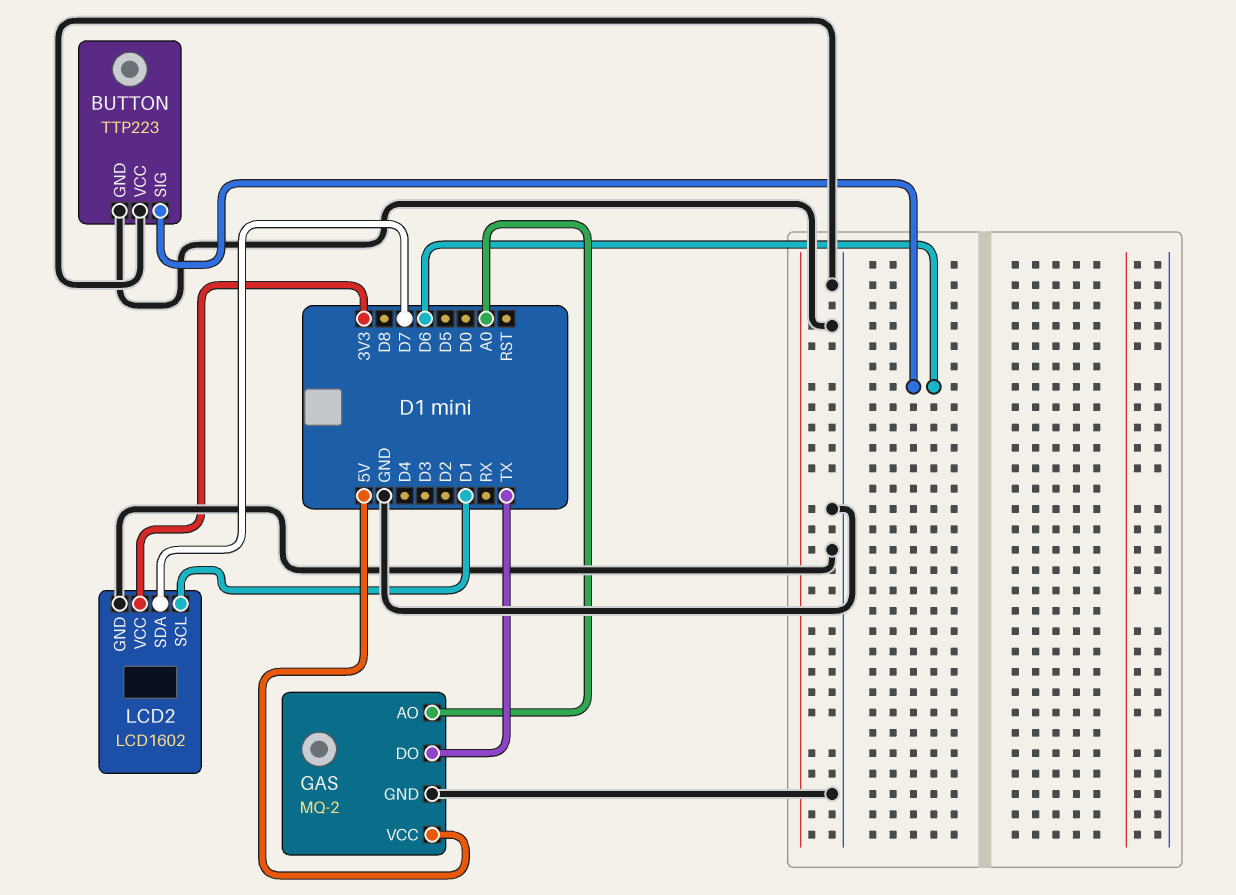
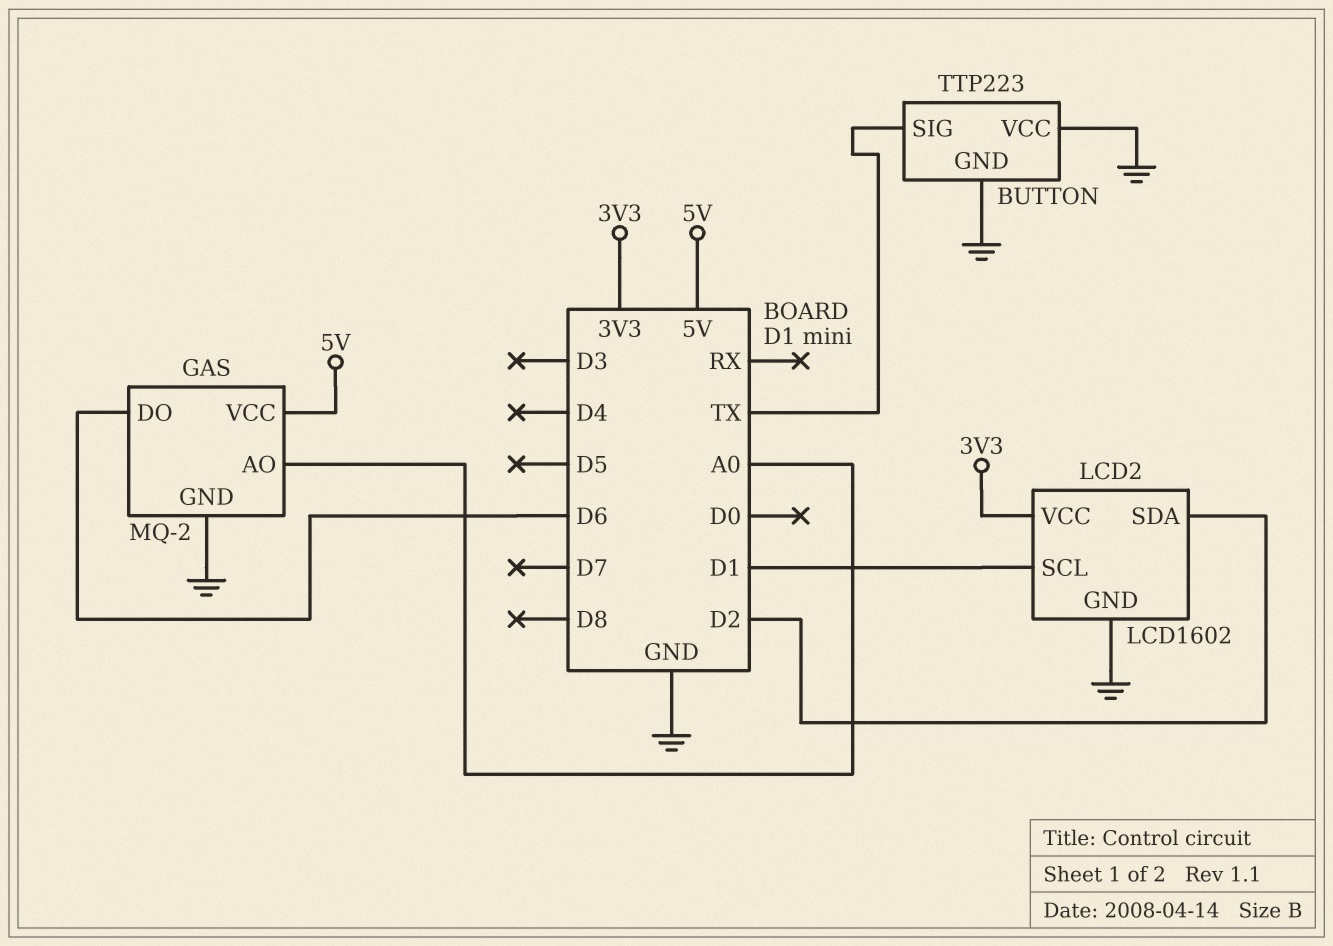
BUTTON pin SIG: D6 -> TX
GAS pin DO: TX -> D6
LCD2 pin SDA: D7 -> D2

